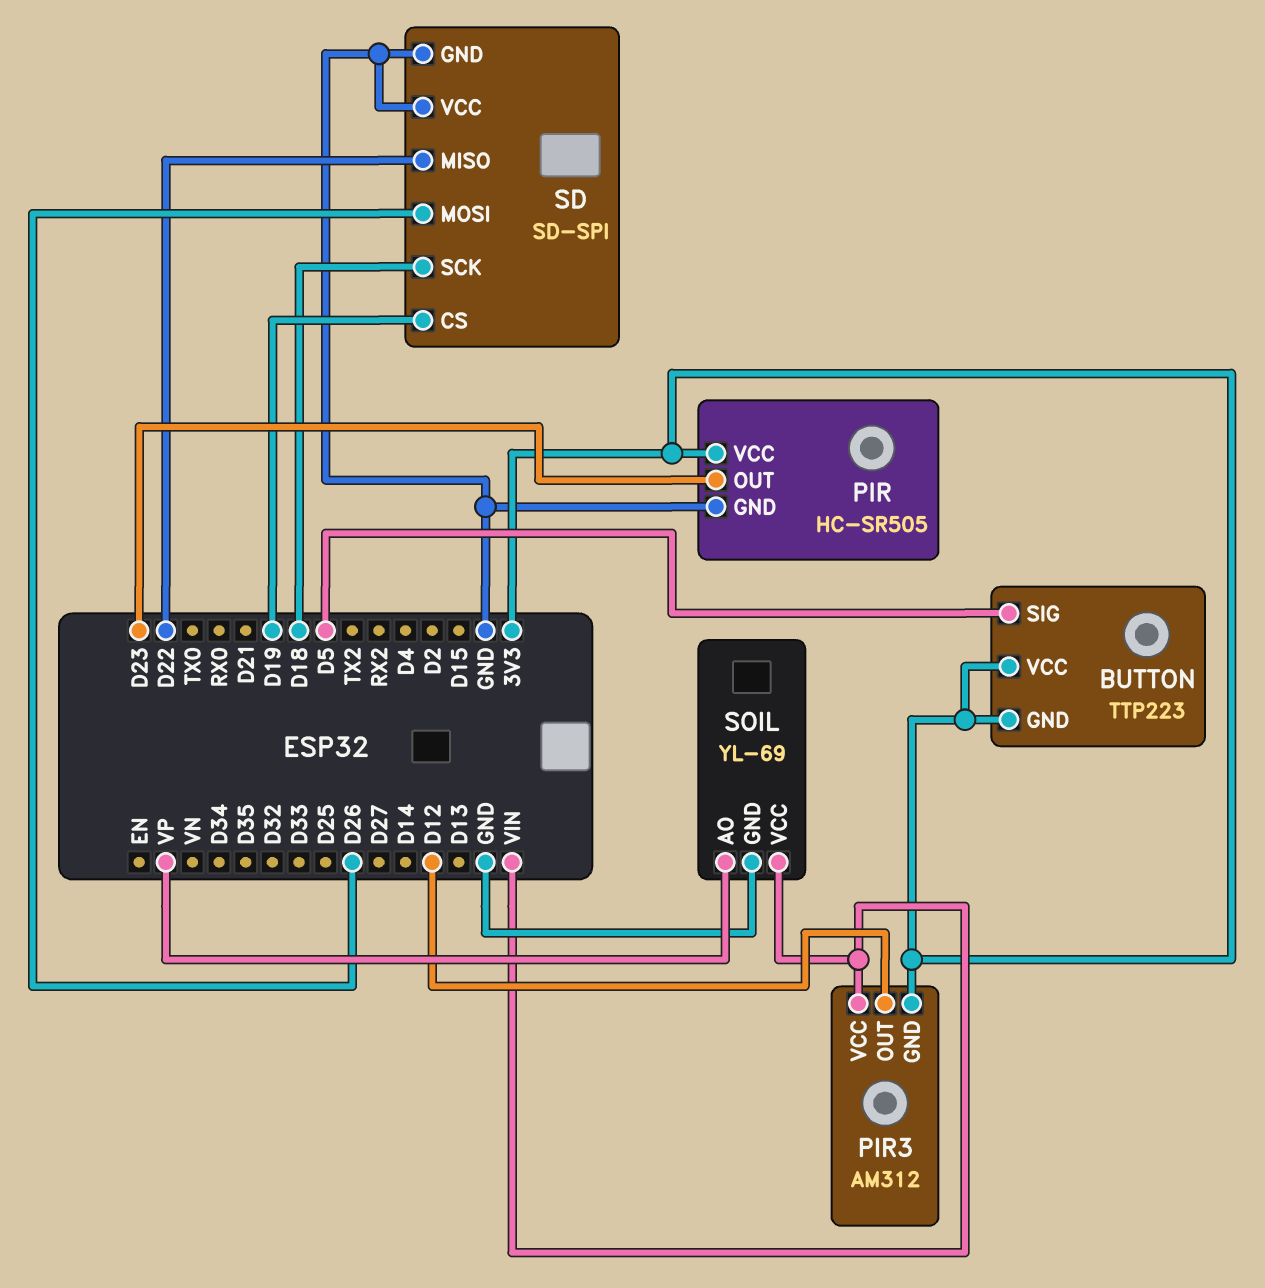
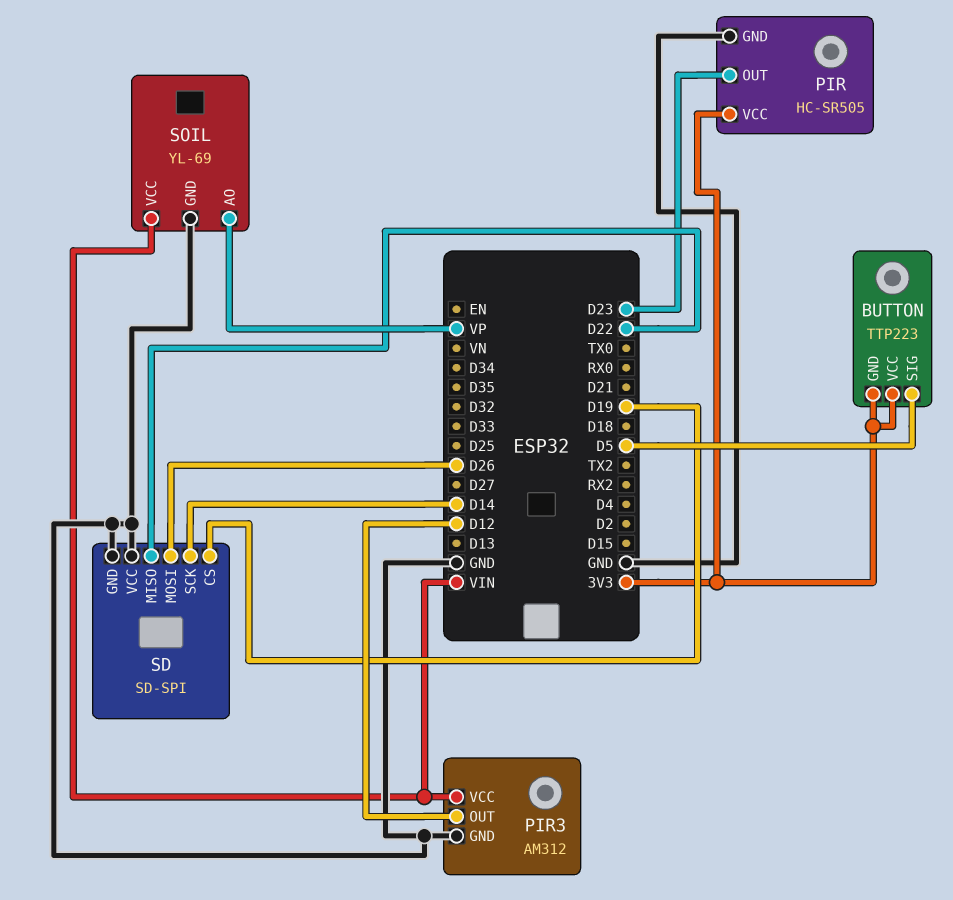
PIR3 pin GND: 3V3 -> GND
SD pin SCK: D18 -> D14

